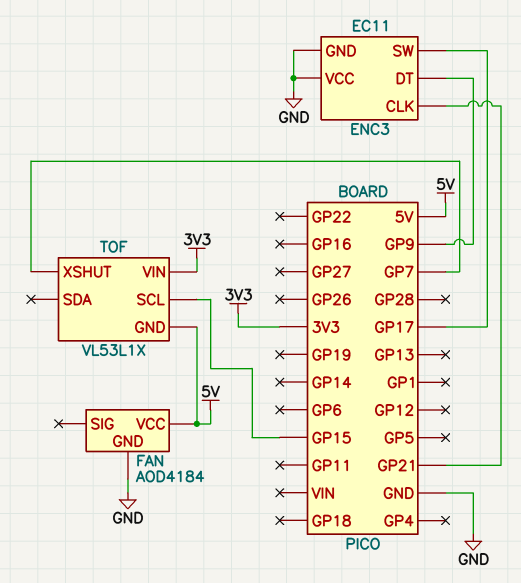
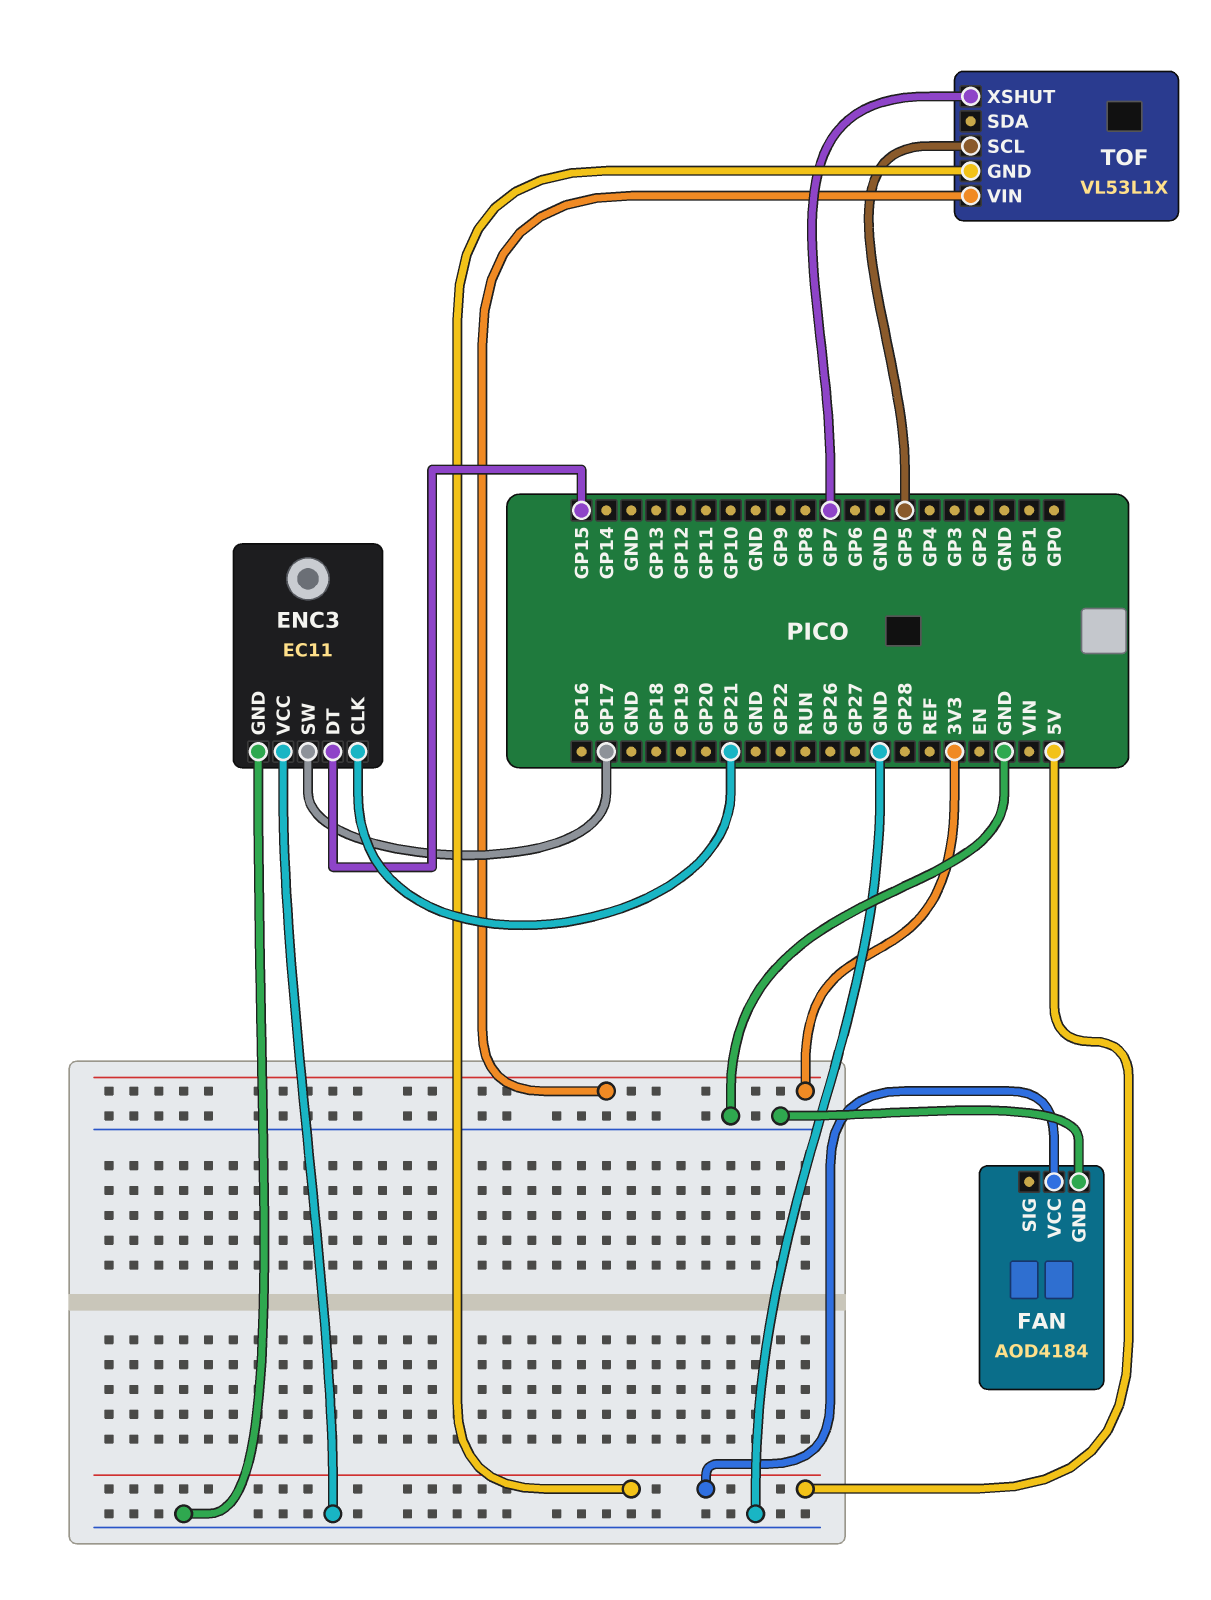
ENC3 pin DT: GP9 -> GP15
TOF pin SCL: GP15 -> GP5

